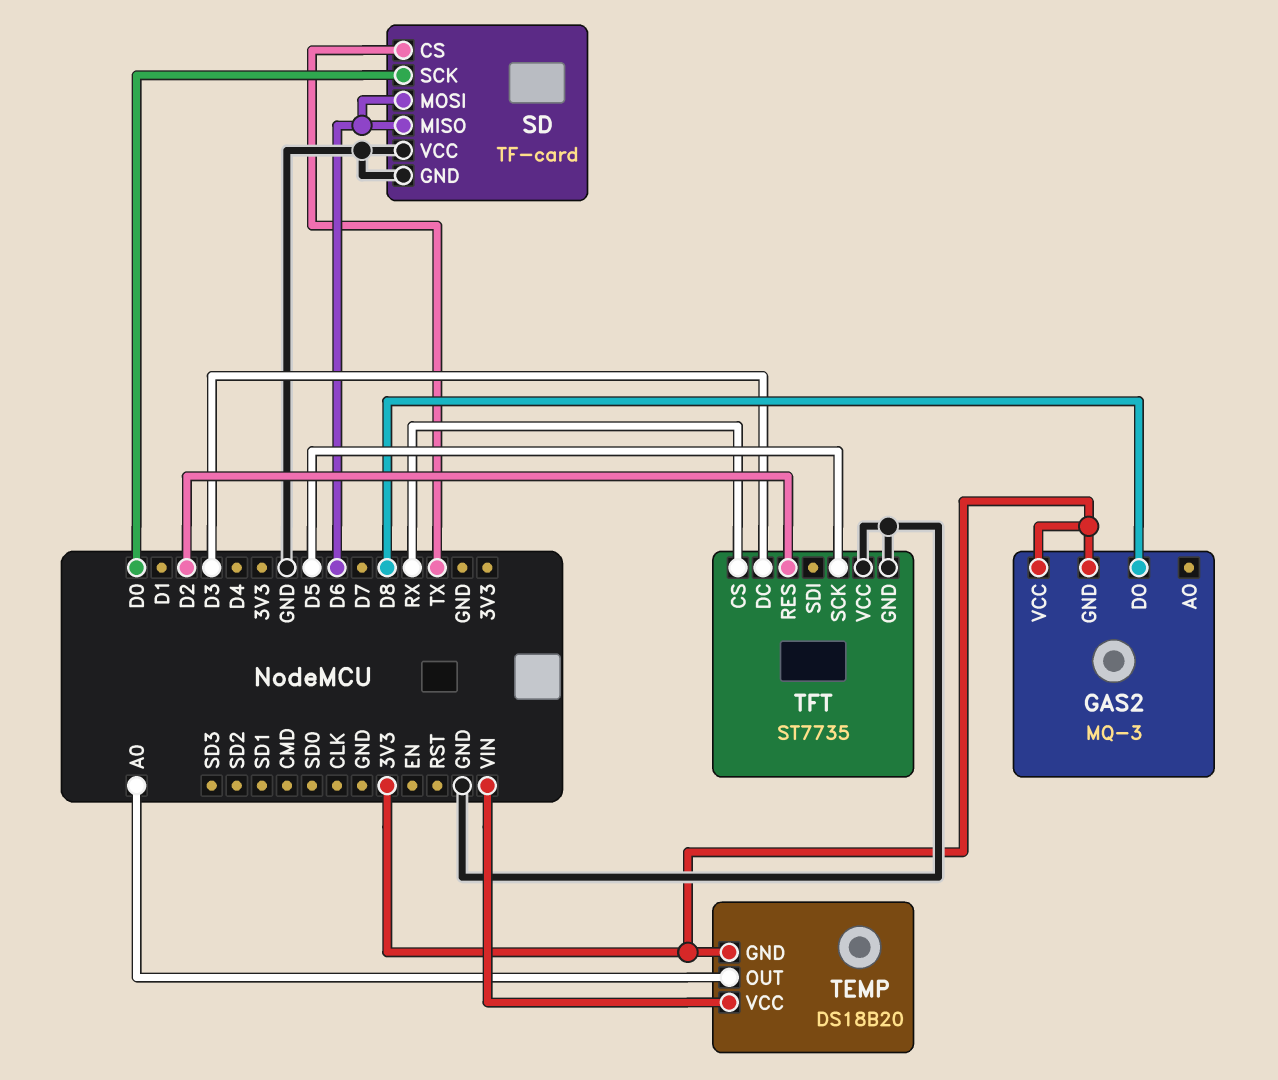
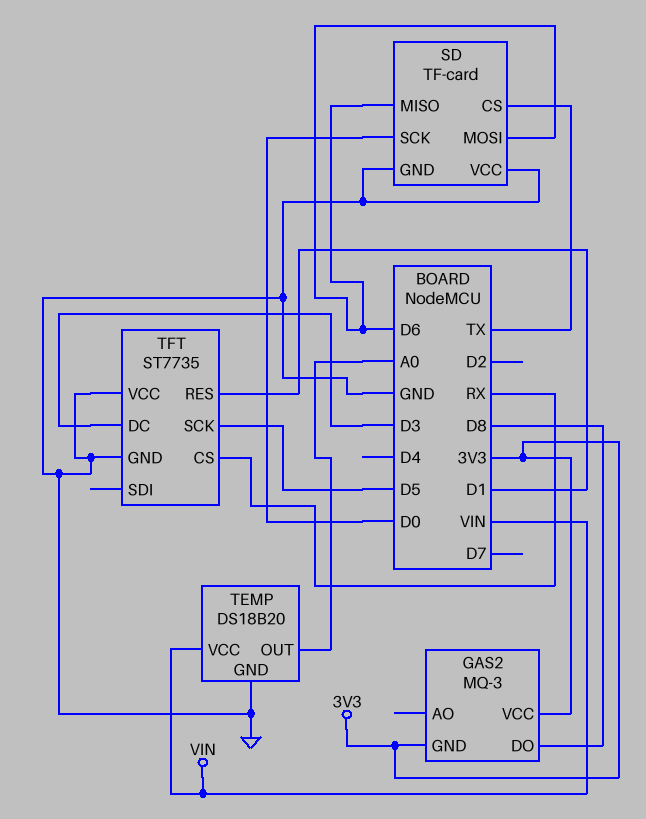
TEMP pin GND: 3V3 -> GND
TFT pin RES: D2 -> D1

